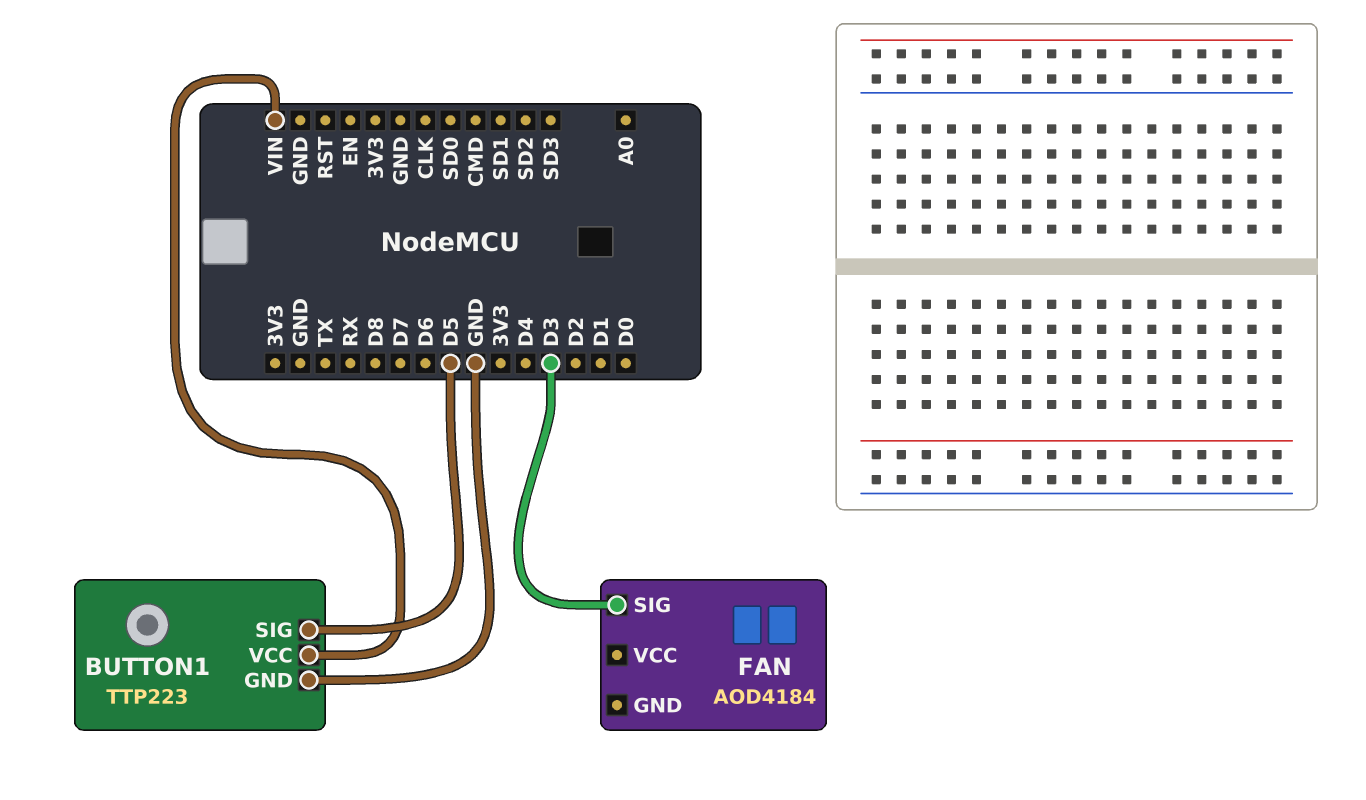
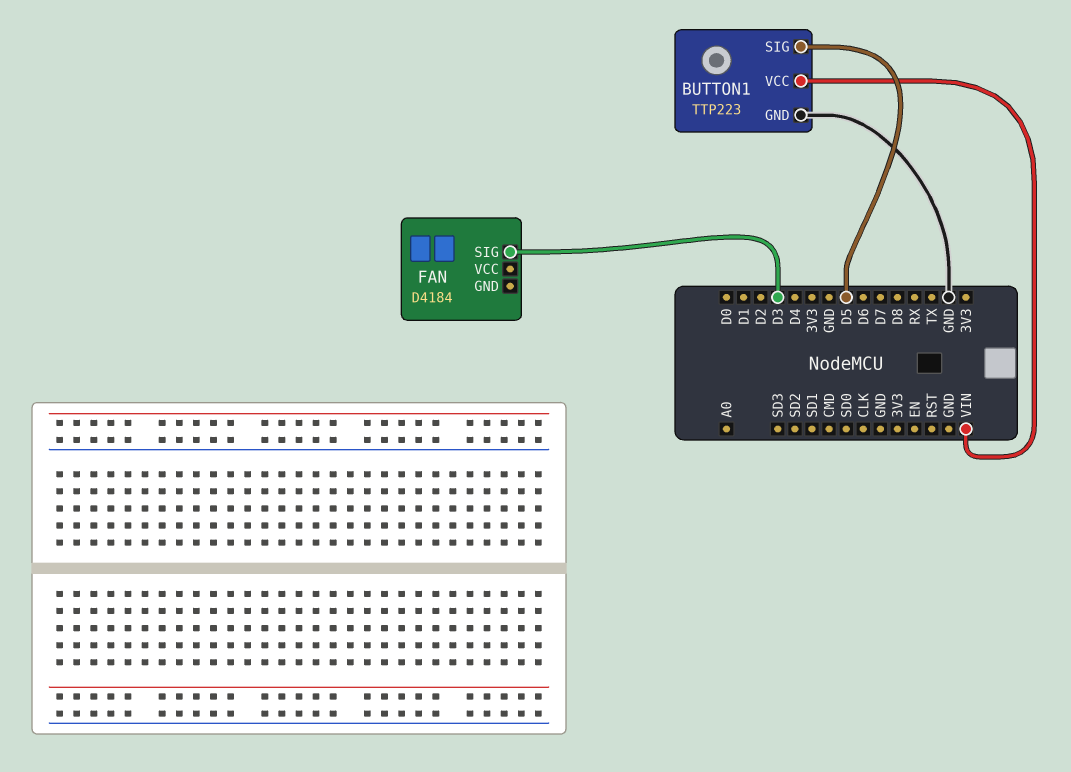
FAN: AOD4184 -> D4184

